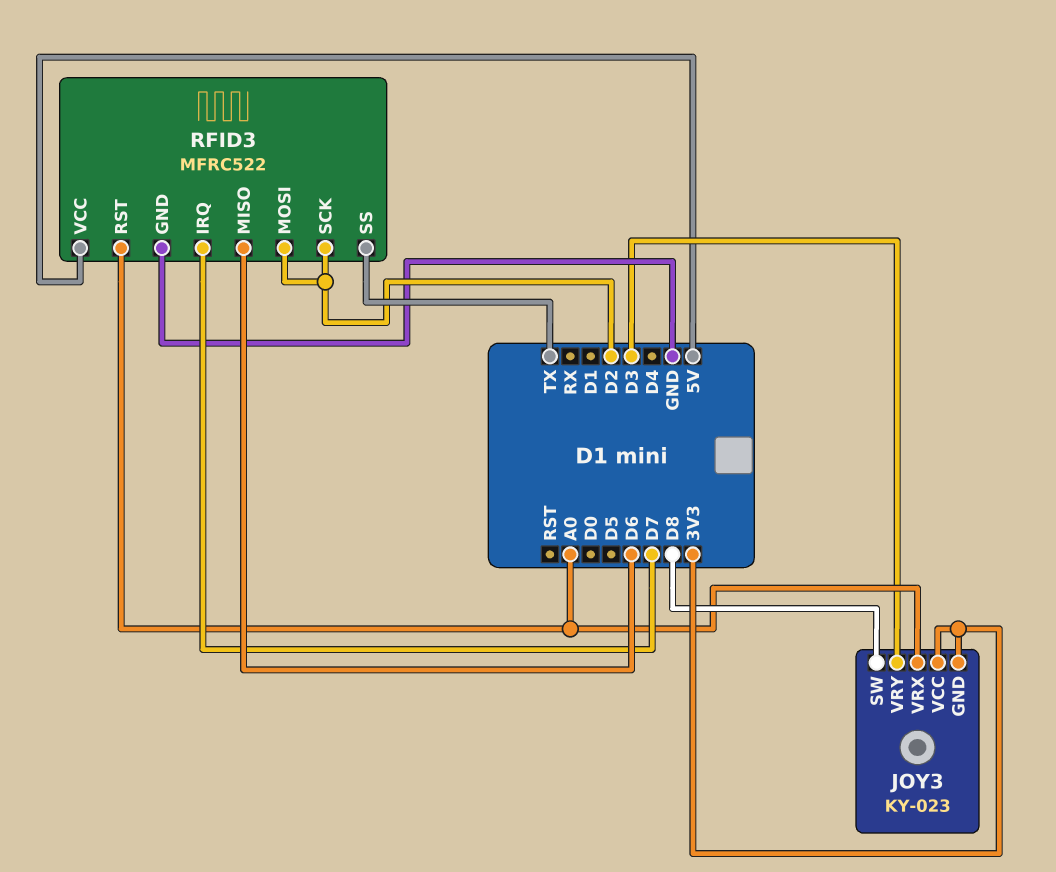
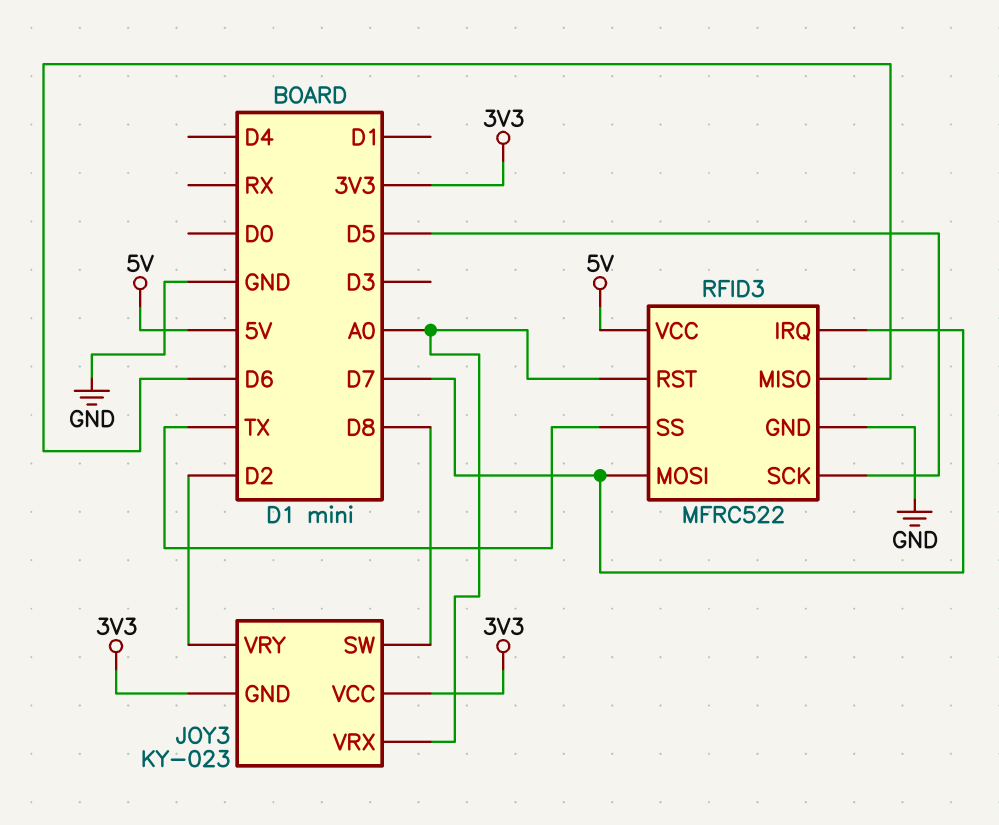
JOY3 pin VRY: D3 -> D2
RFID3 pin MOSI: D2 -> D7
RFID3 pin SCK: D2 -> D5

